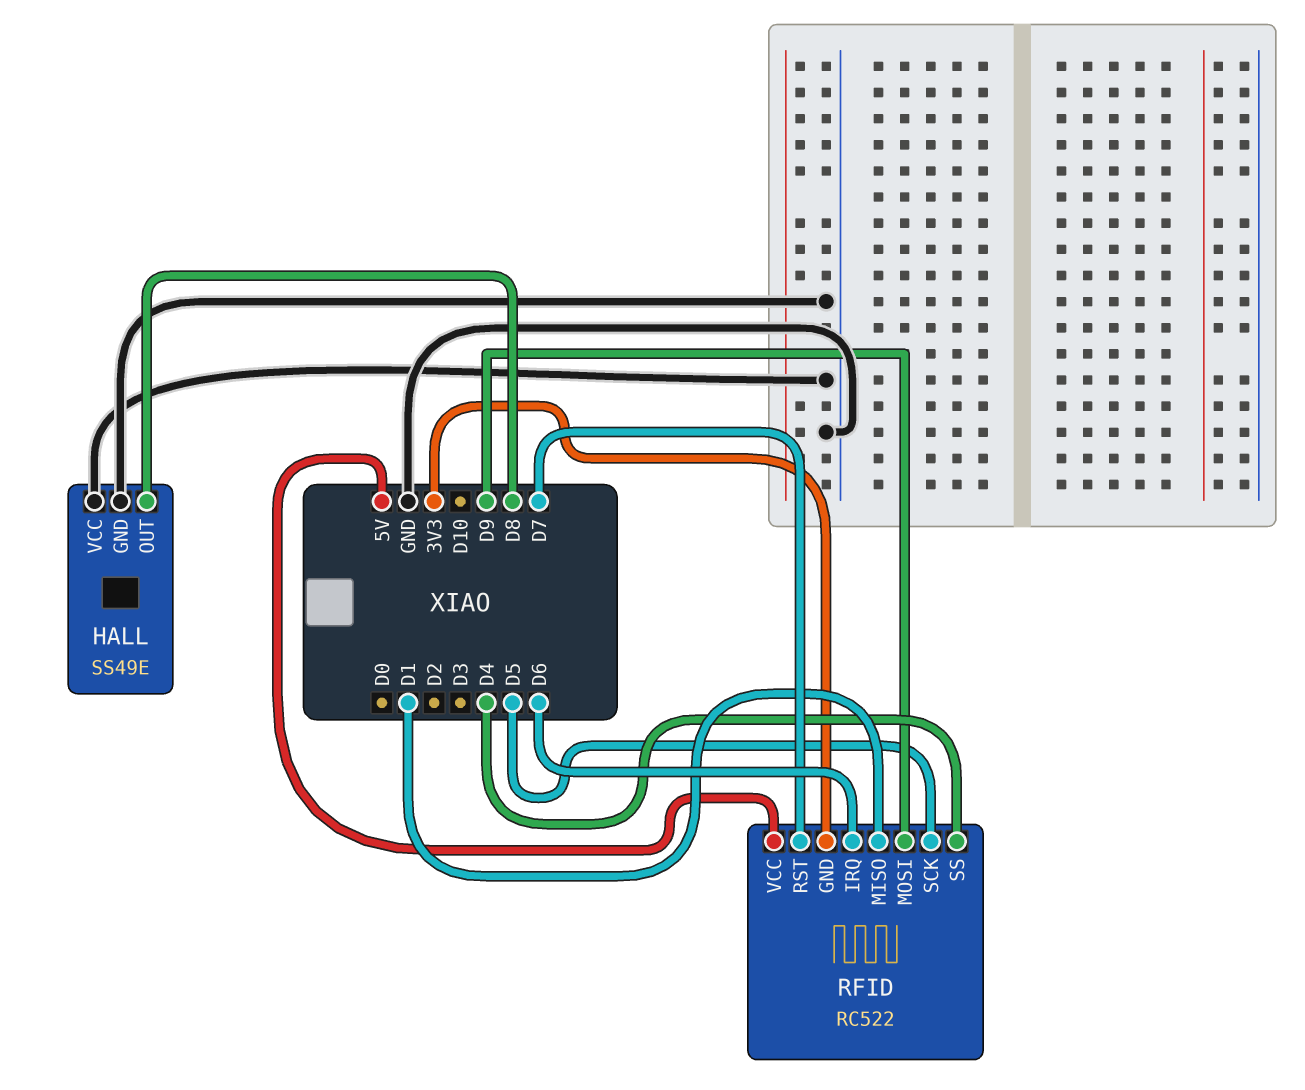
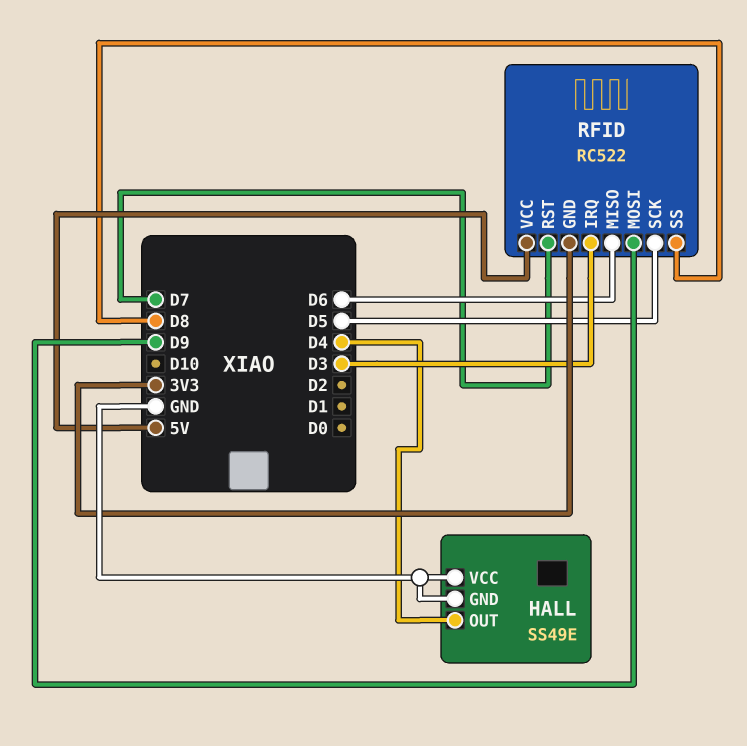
HALL pin OUT: D8 -> D4
RFID pin IRQ: D6 -> D3
RFID pin MISO: D1 -> D6
RFID pin SS: D4 -> D8

